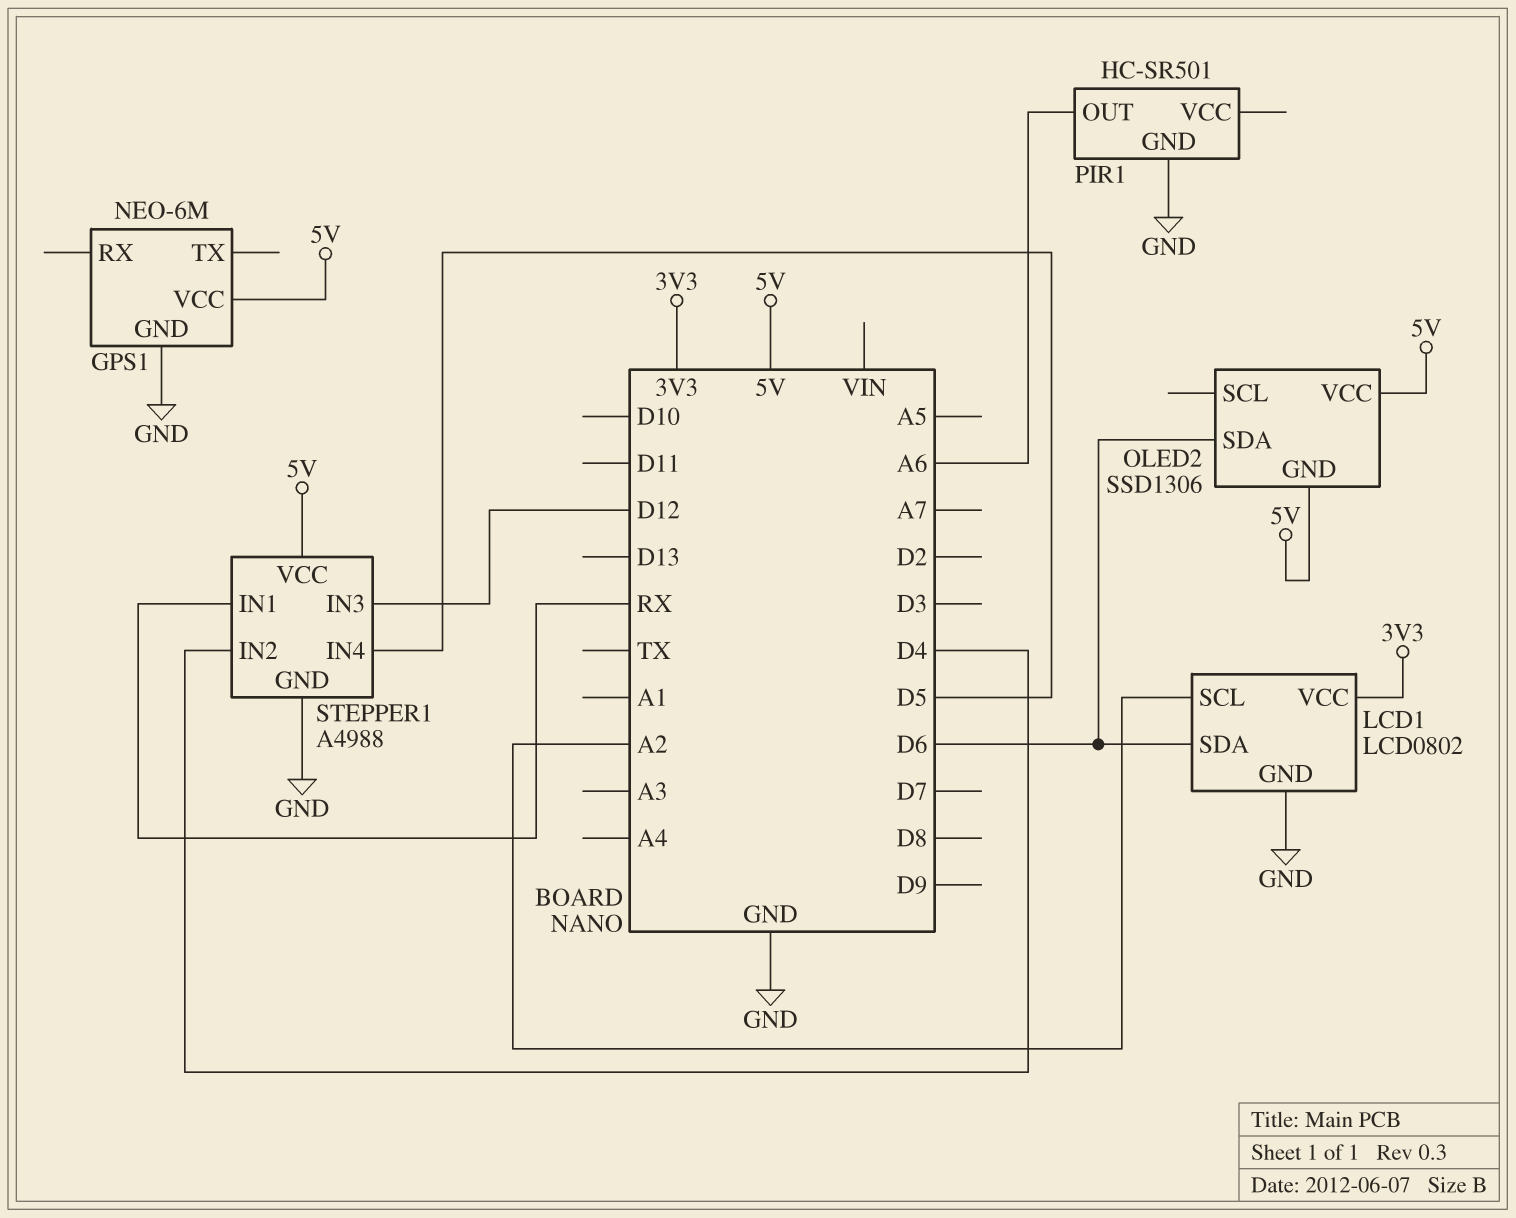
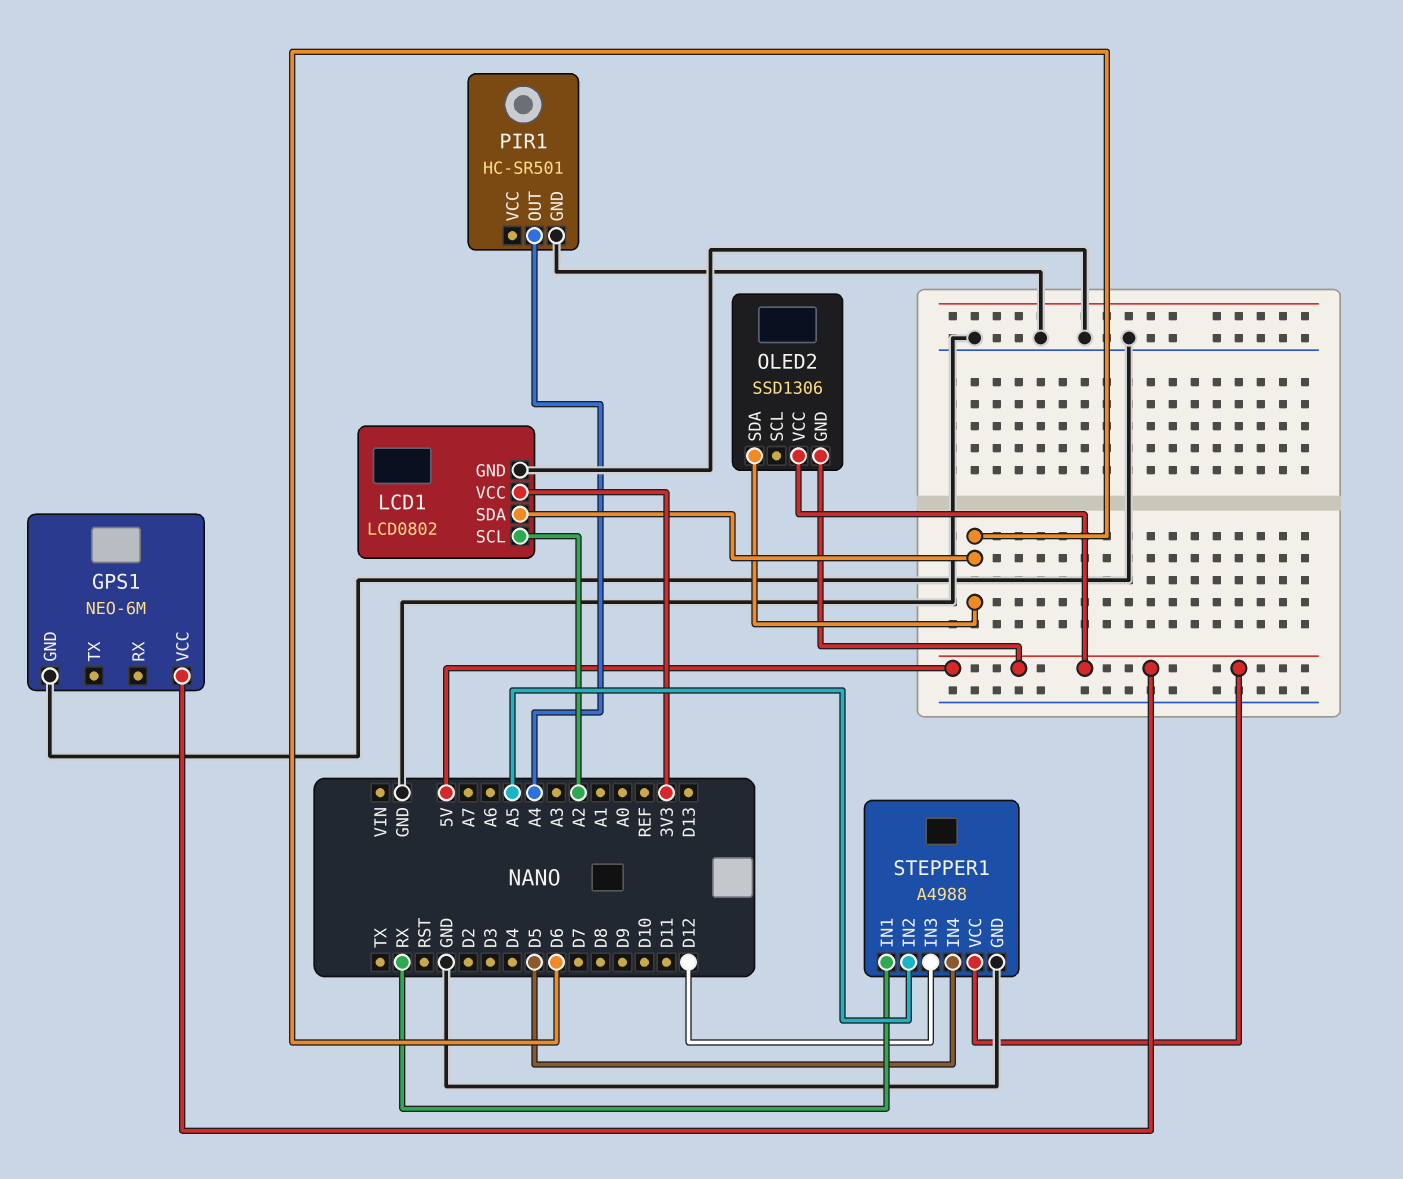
PIR1 pin OUT: A6 -> A4
STEPPER1 pin IN2: D4 -> A5

